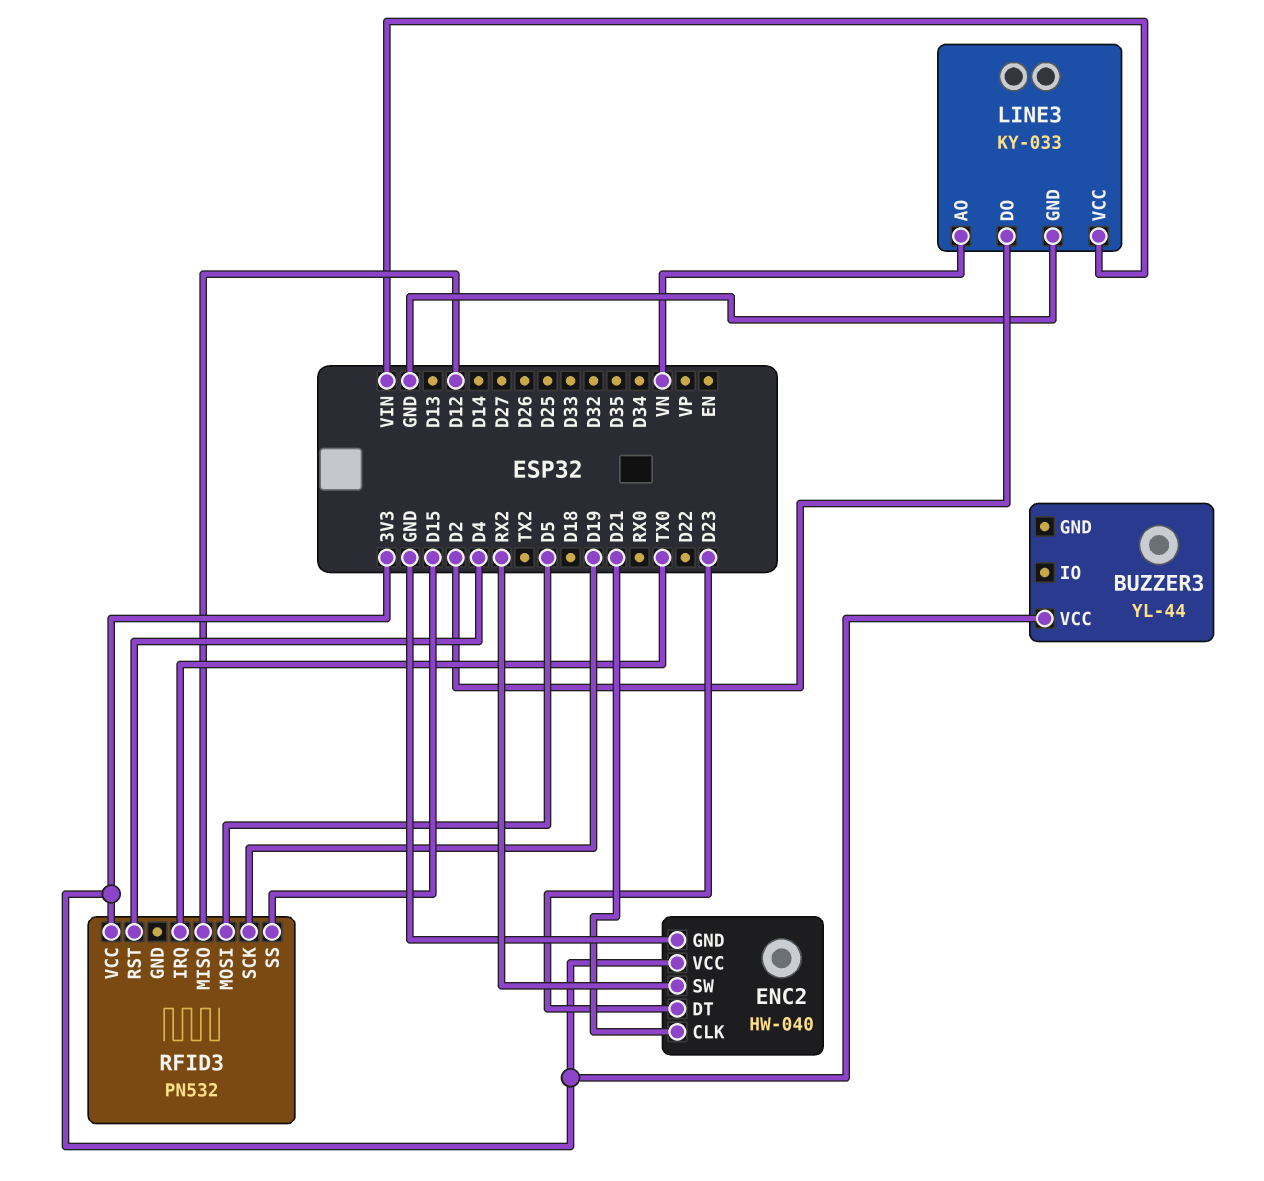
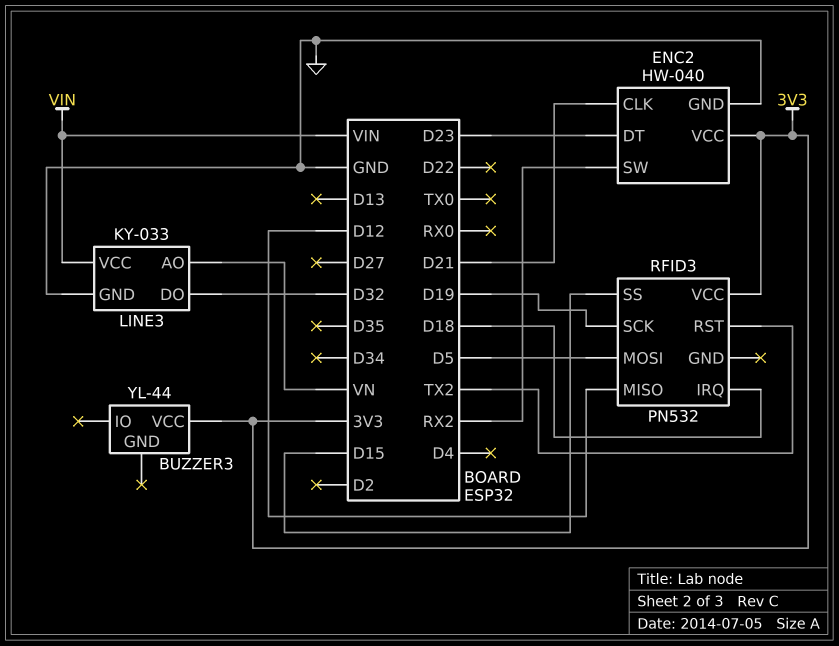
LINE3 pin DO: D2 -> D32
RFID3 pin IRQ: TX0 -> D18
RFID3 pin RST: D4 -> TX2

